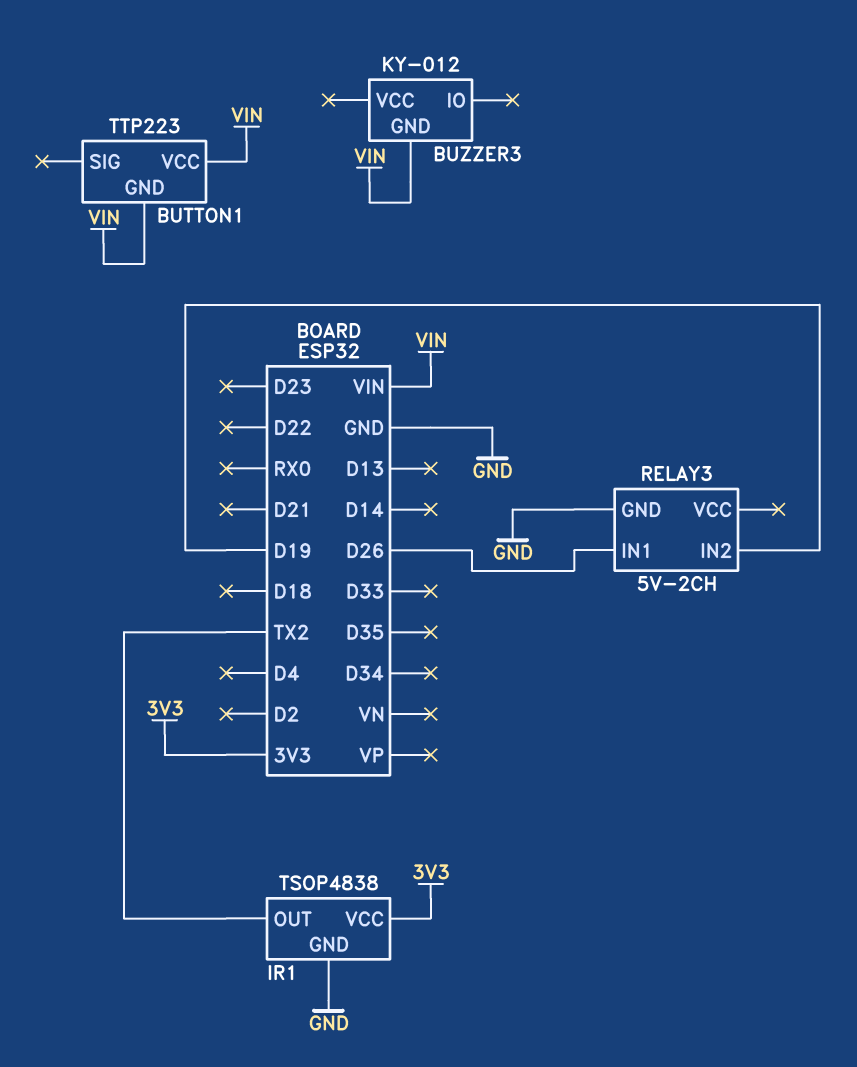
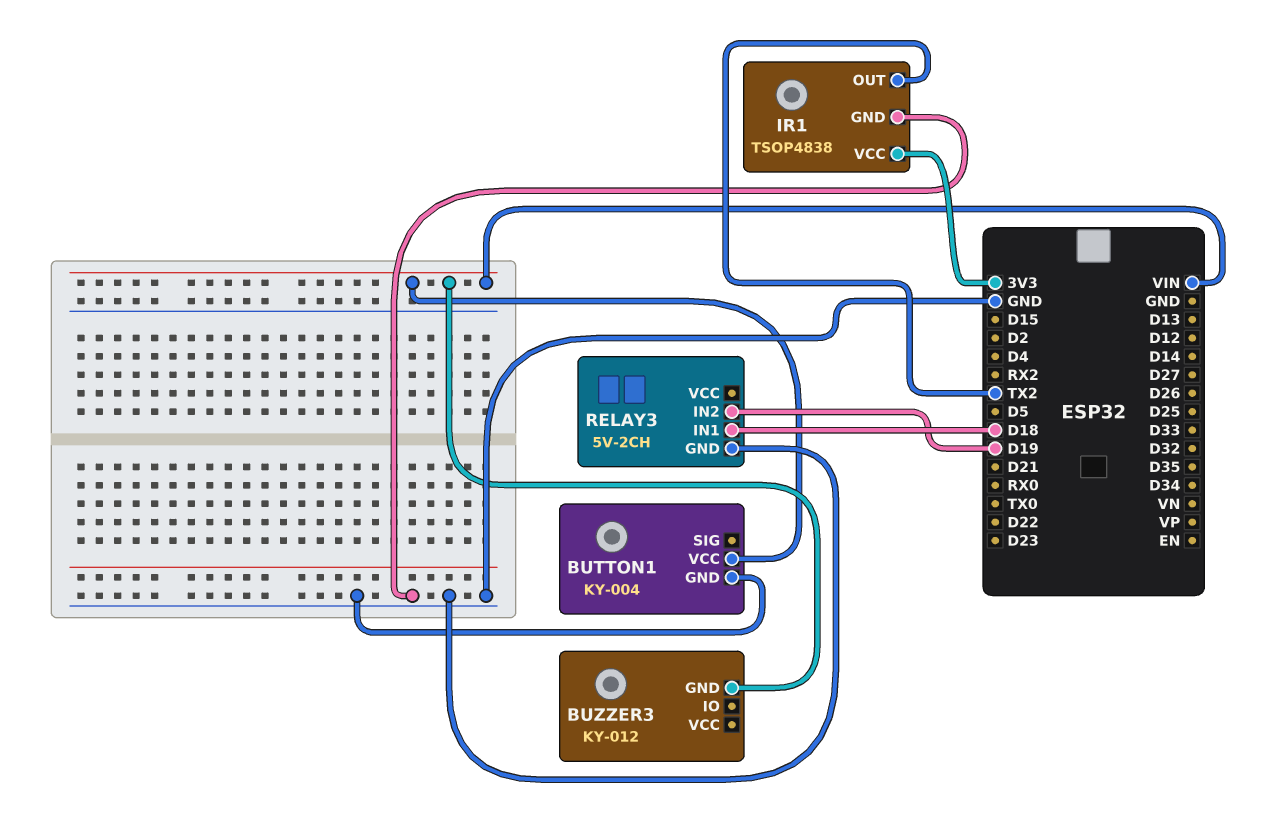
BUTTON1: TTP223 -> KY-004
BUTTON1 pin GND: VIN -> GND
RELAY3 pin IN1: D26 -> D18

